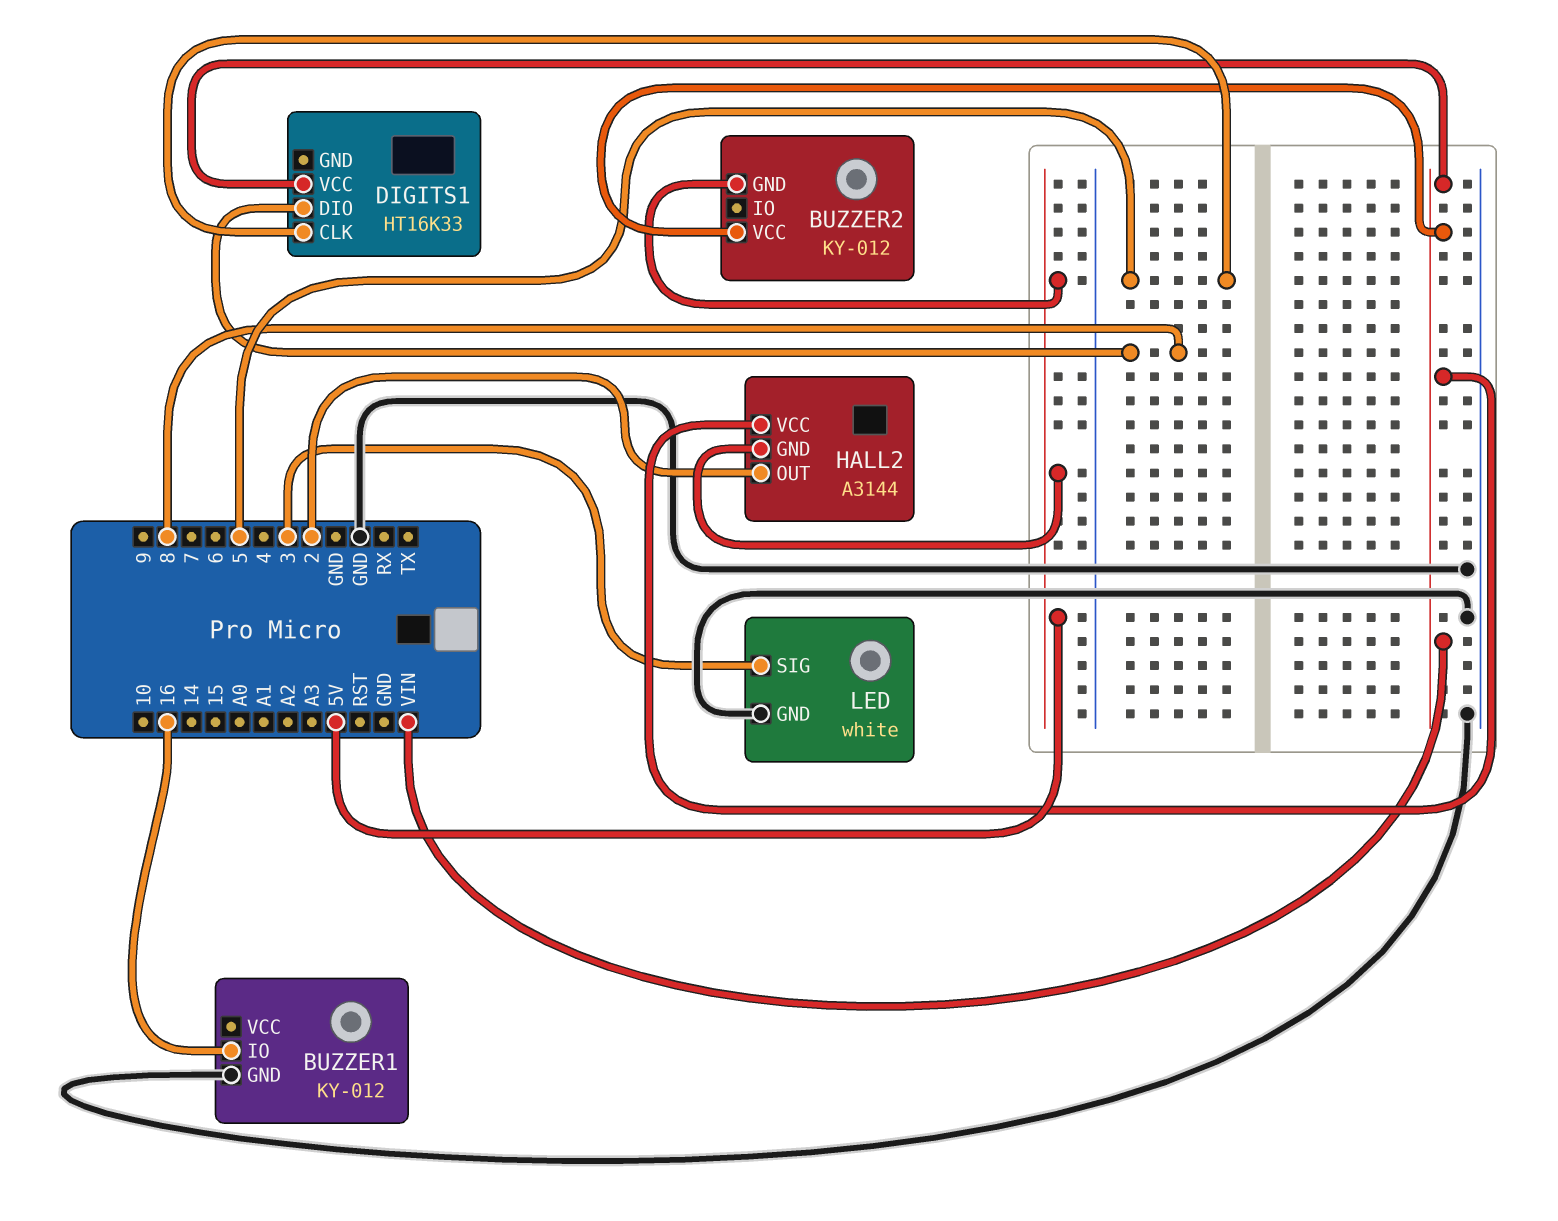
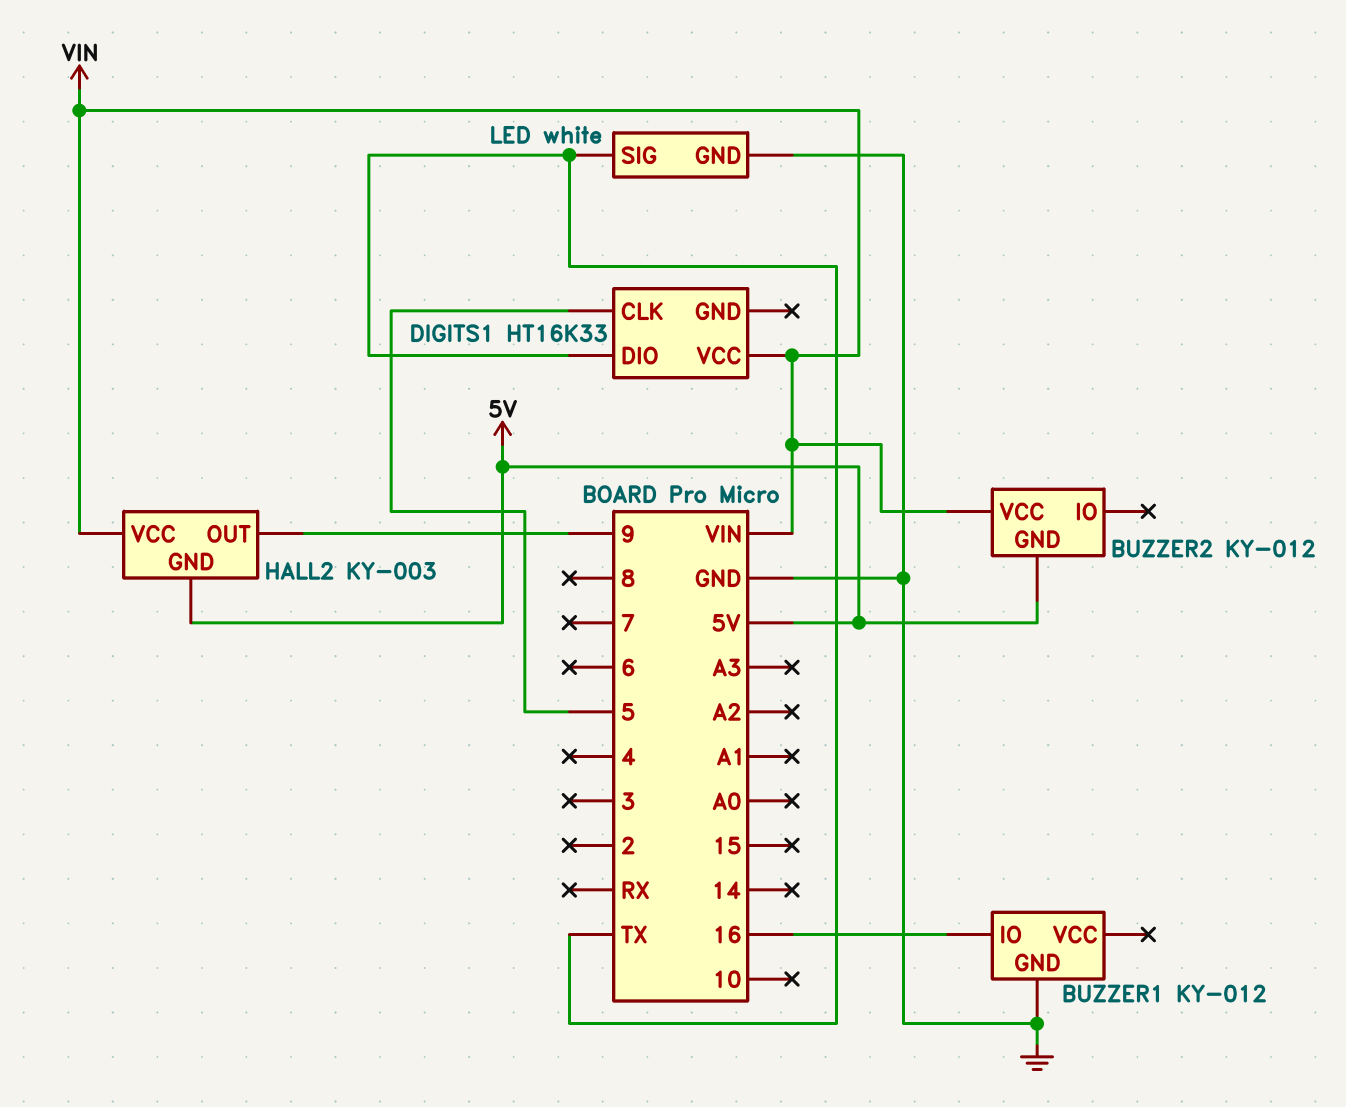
DIGITS1 pin DIO: 8 -> TX
HALL2: A3144 -> KY-003
HALL2 pin OUT: 2 -> 9
LED pin SIG: 3 -> TX

